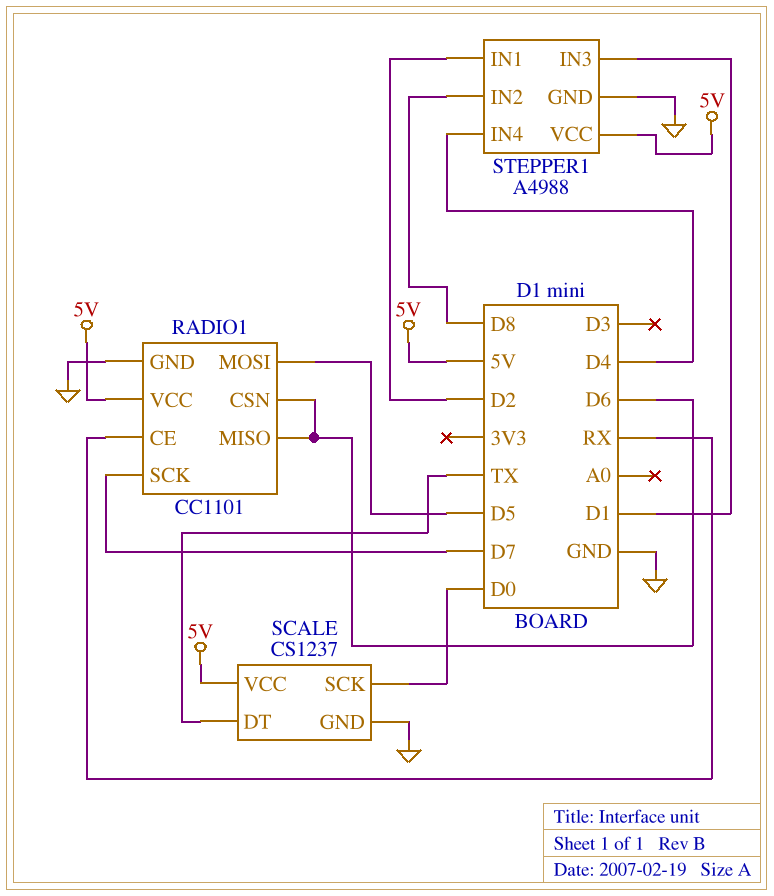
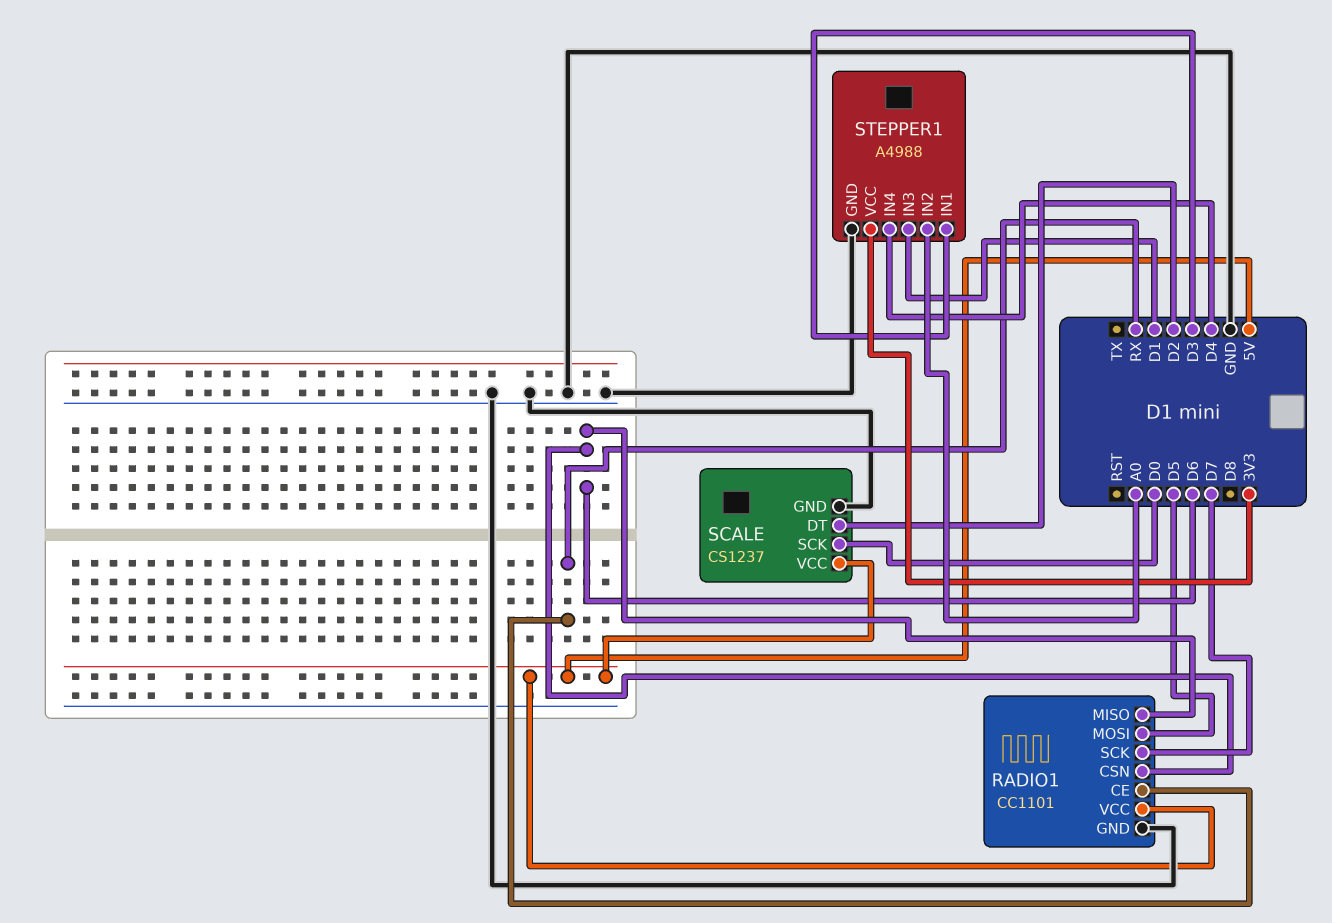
SCALE pin DT: TX -> D2
STEPPER1 pin IN1: D2 -> D3
STEPPER1 pin IN2: D8 -> A0
STEPPER1 pin VCC: 5V -> 3V3

